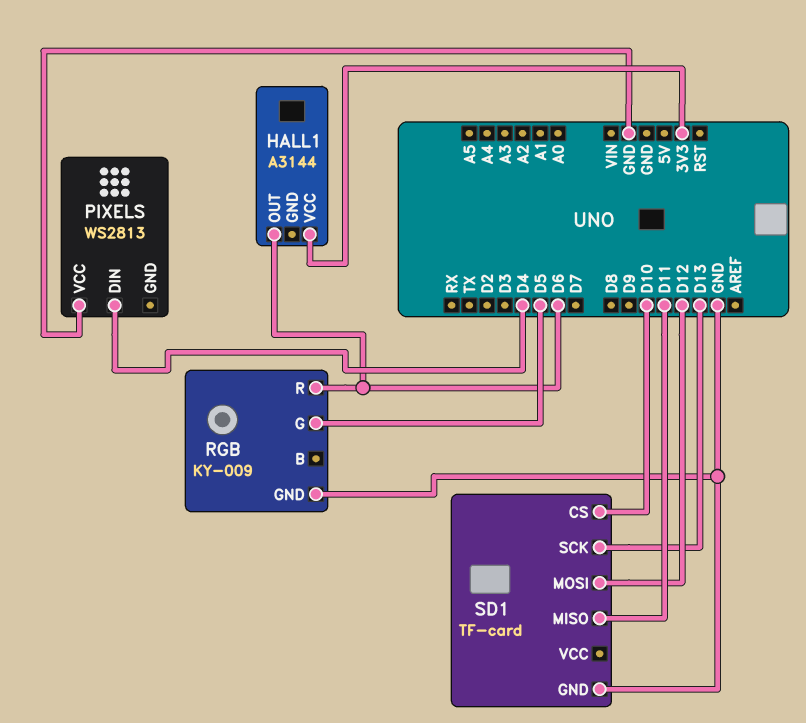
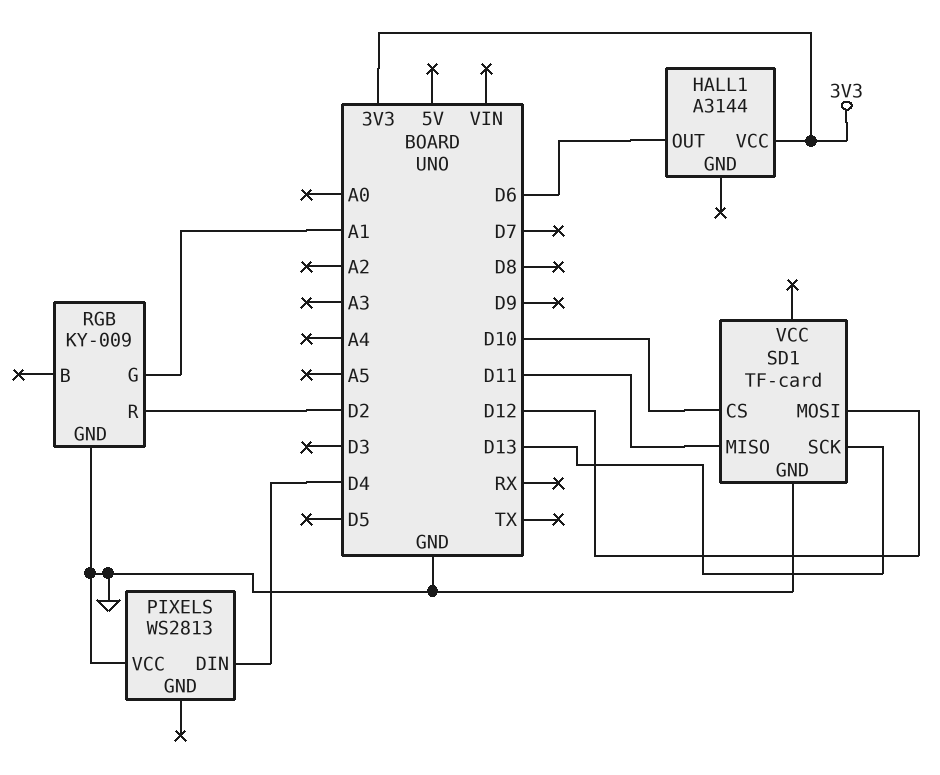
RGB pin G: D5 -> A1
RGB pin R: D6 -> D2

